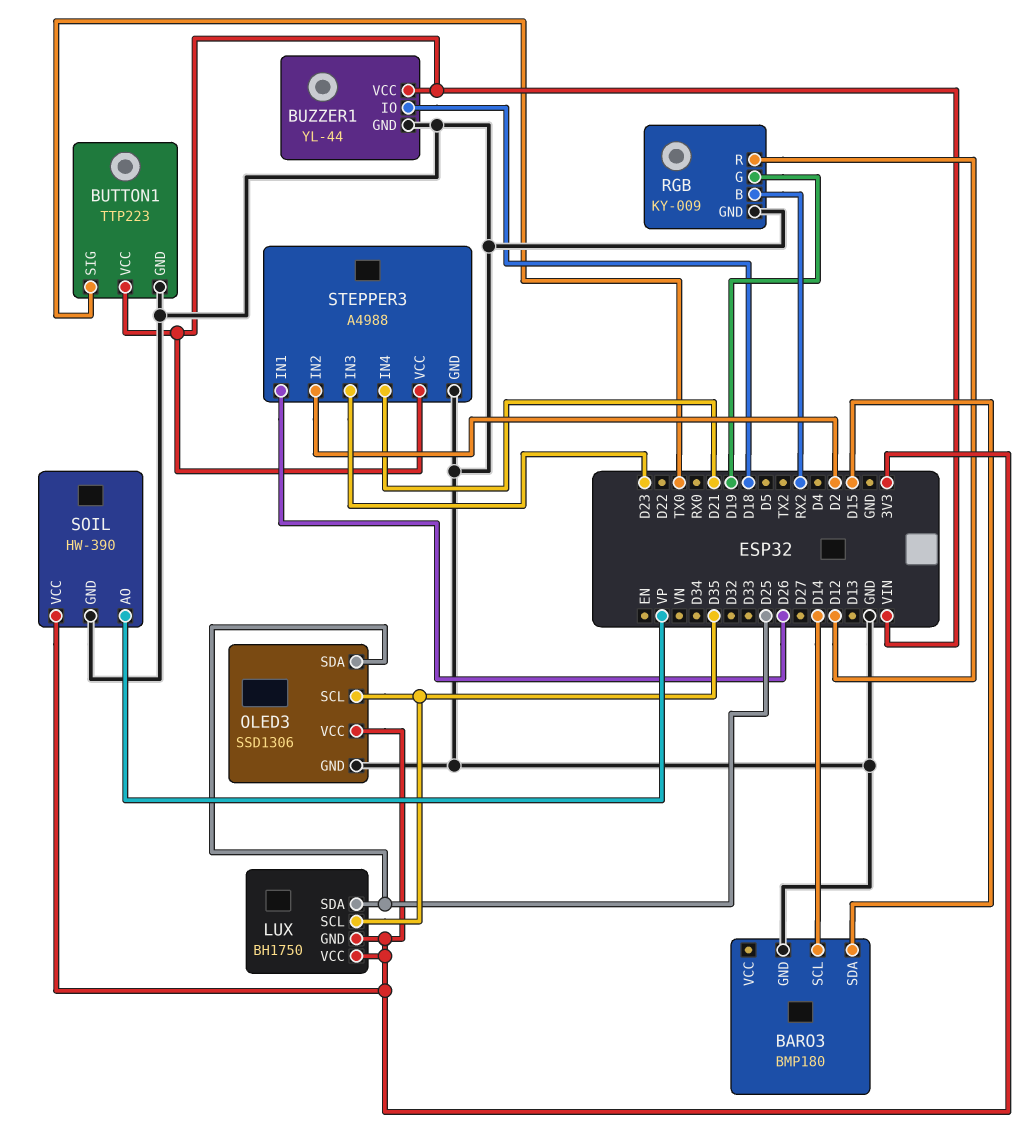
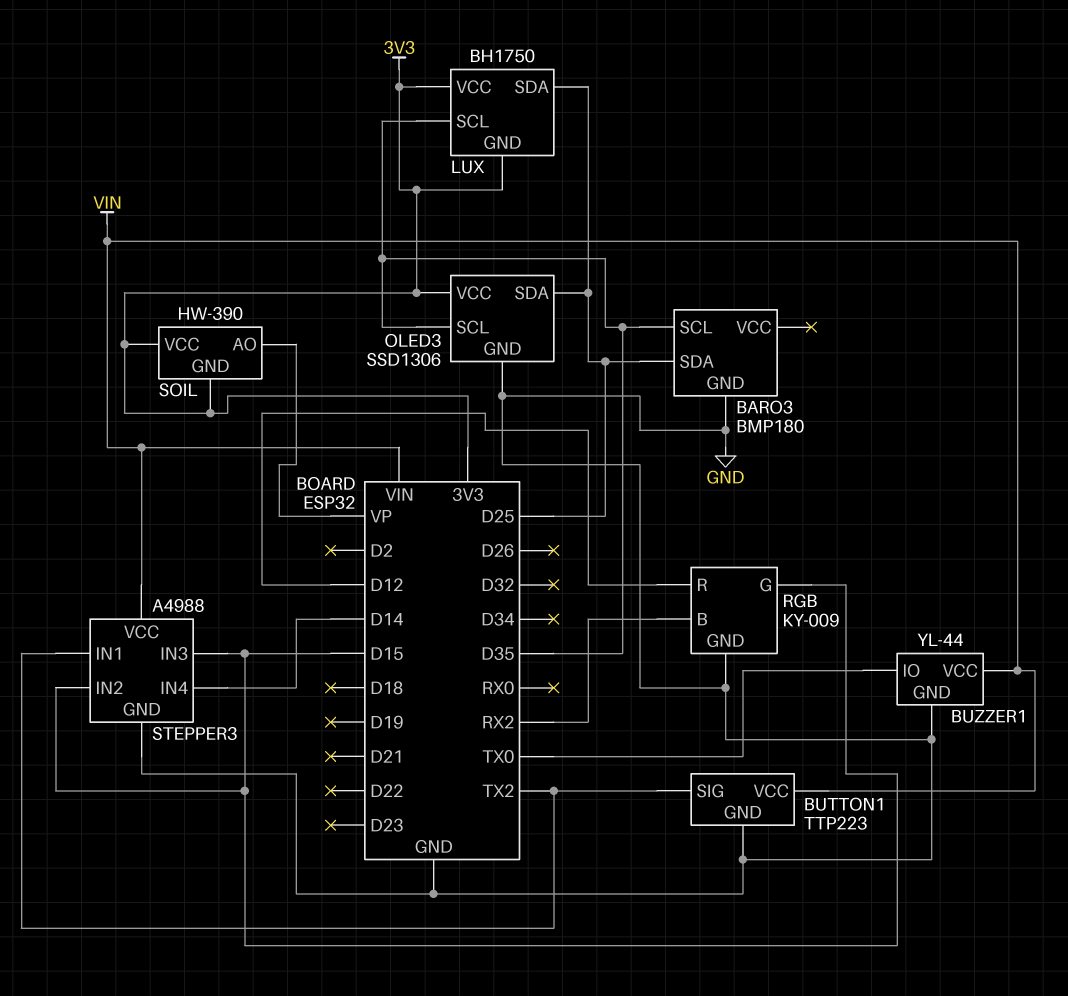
BARO3 pin SCL: D14 -> D35
BARO3 pin SDA: D15 -> D25
BUTTON1 pin SIG: TX0 -> TX2
BUZZER1 pin IO: D18 -> TX0
RGB pin G: D19 -> D15
SOIL pin GND: GND -> 3V3
STEPPER3 pin IN1: D26 -> TX2
STEPPER3 pin IN2: D2 -> D15
STEPPER3 pin IN3: D23 -> D15
STEPPER3 pin IN4: D21 -> D14

